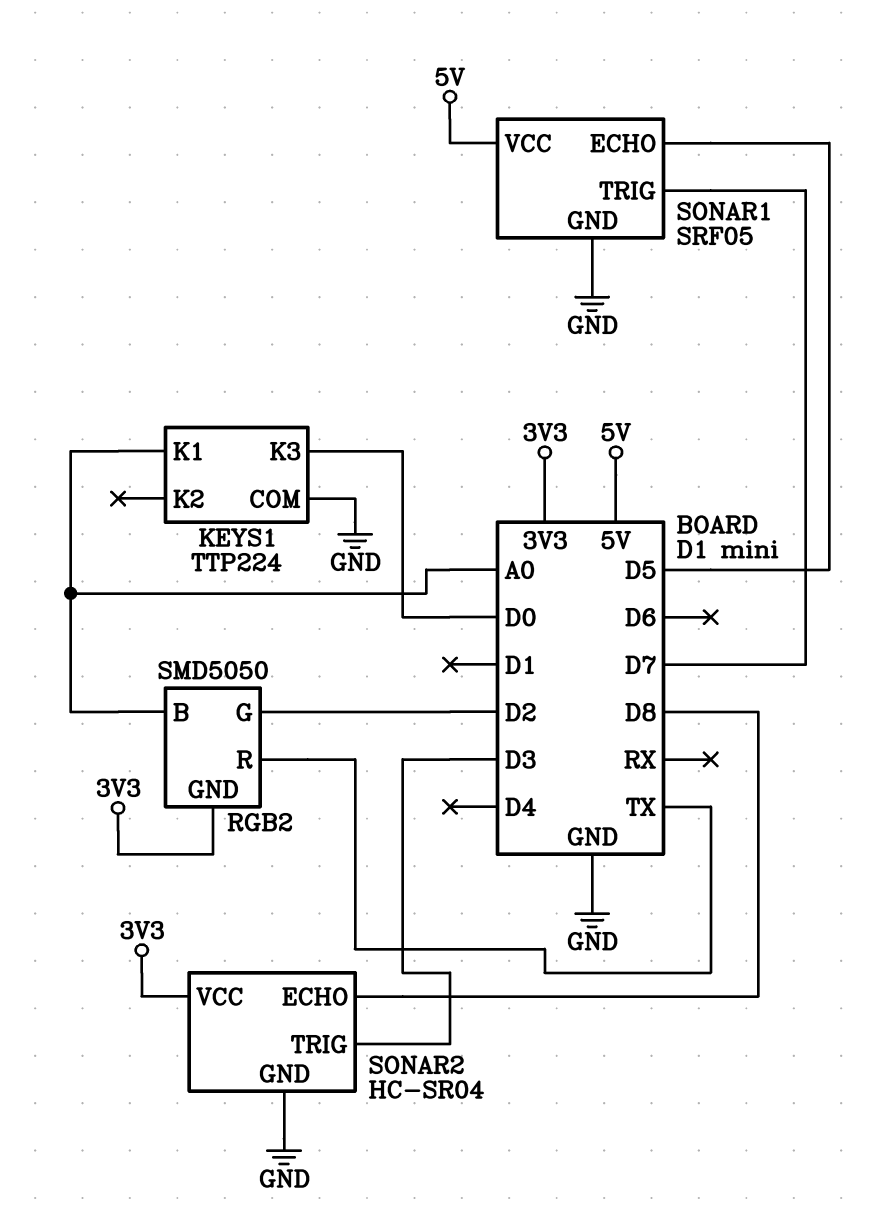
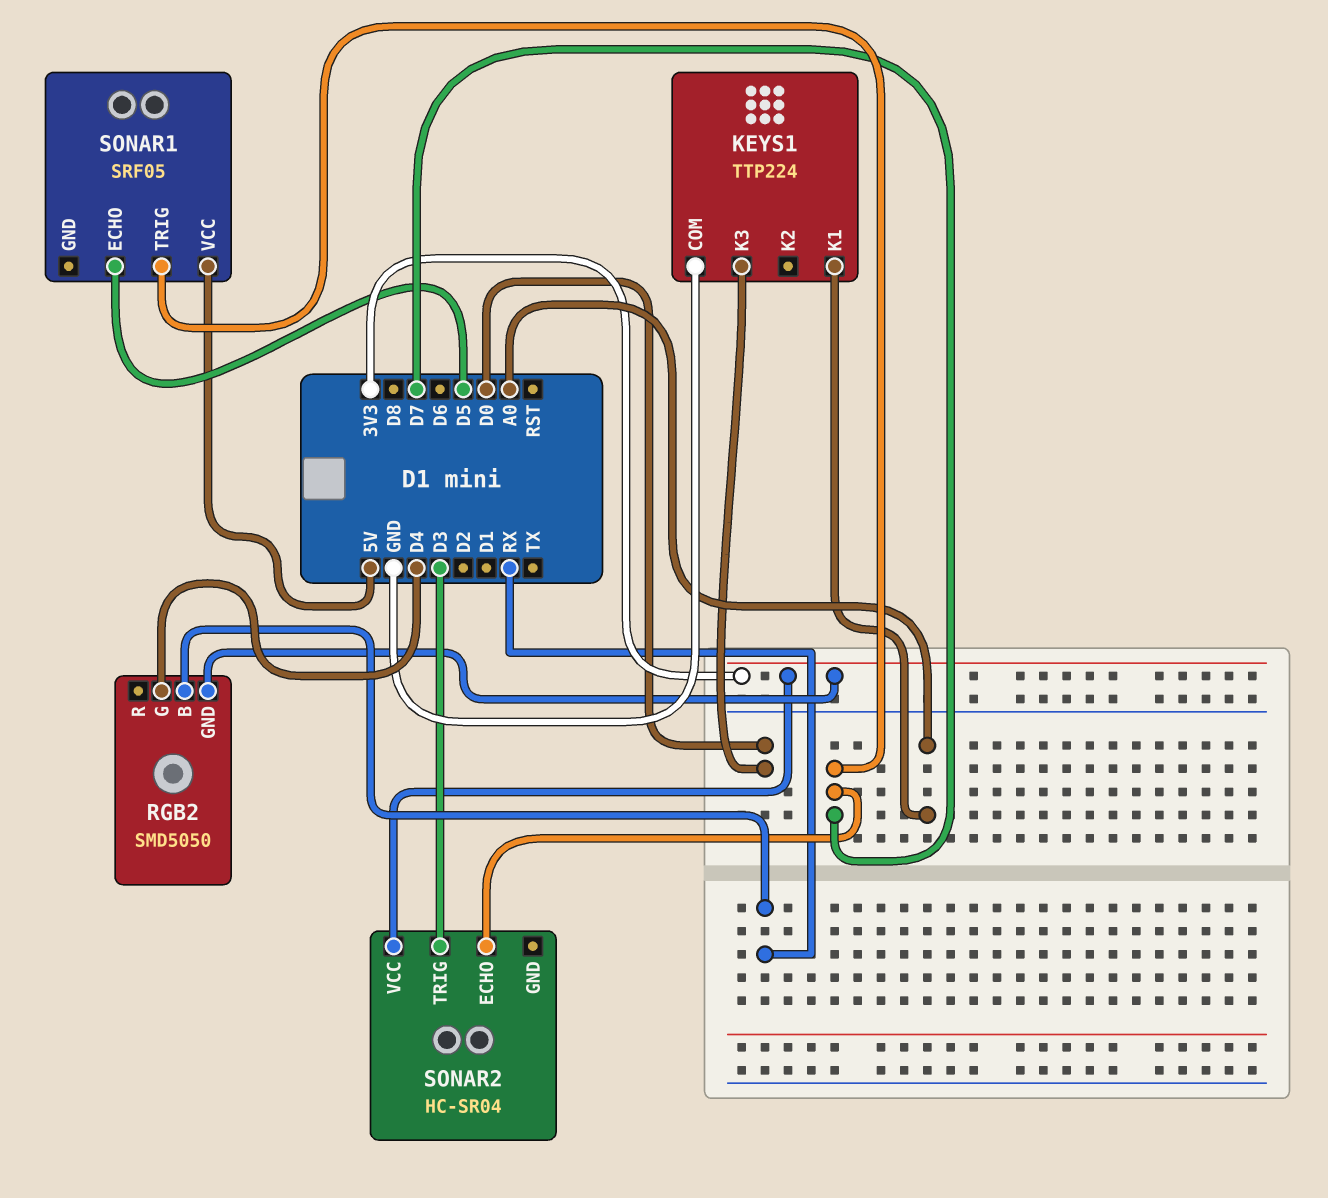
RGB2 pin B: A0 -> RX
RGB2 pin G: D2 -> D4
RGB2 pin R: TX -> none
SONAR1 pin GND: GND -> none
SONAR2 pin ECHO: D8 -> D7
SONAR2 pin GND: GND -> none

